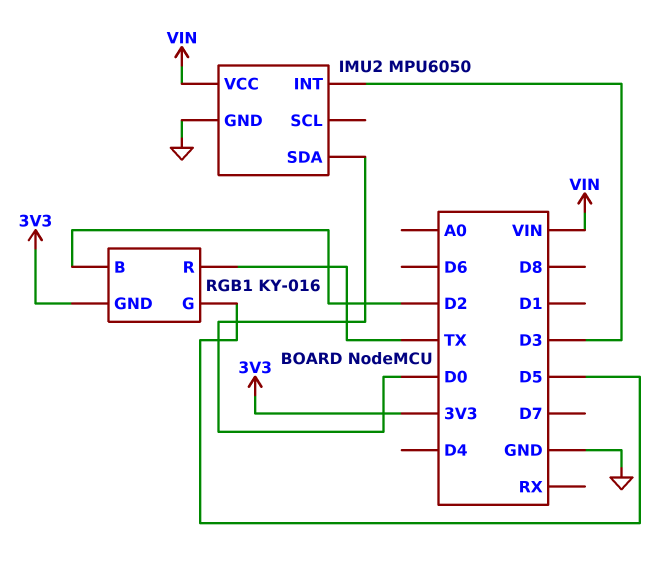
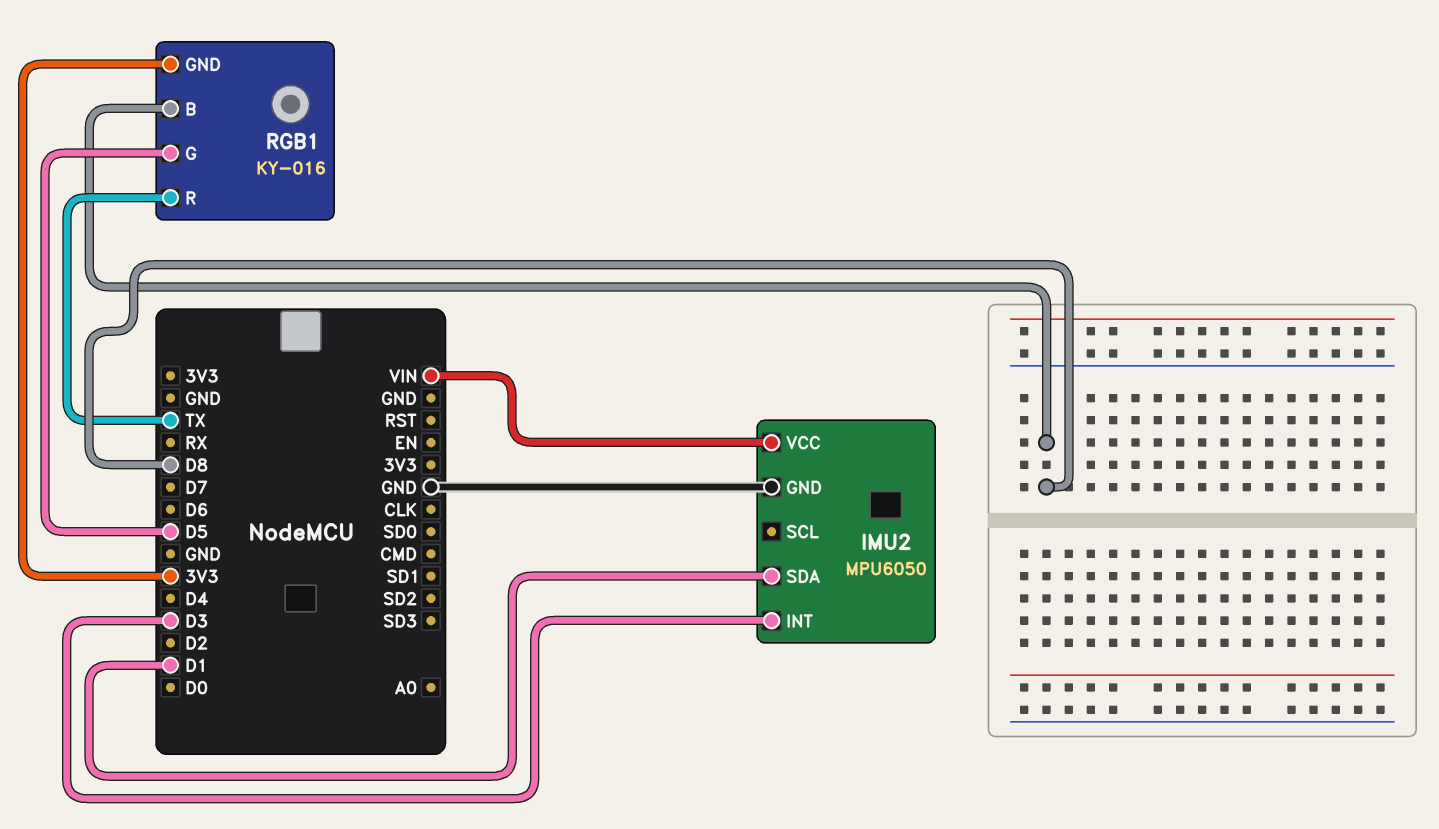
IMU2 pin SDA: D0 -> D1
RGB1 pin B: D2 -> D8

